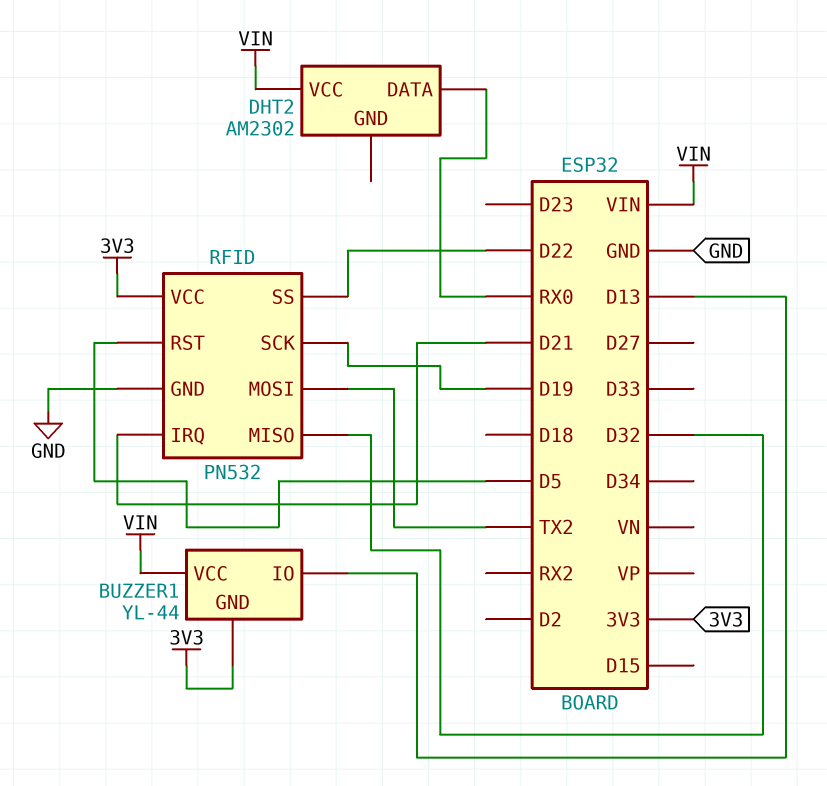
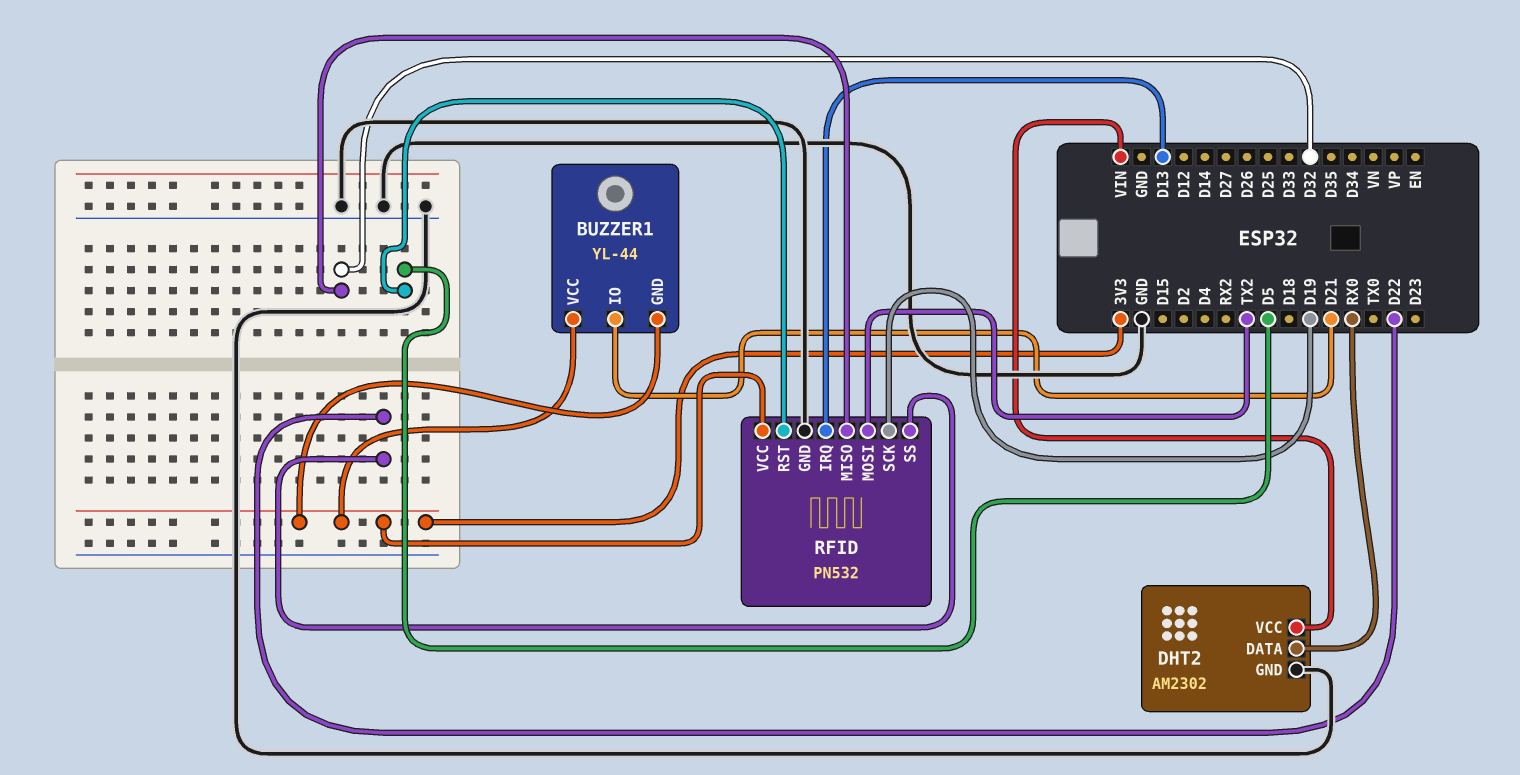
BUZZER1 pin IO: D13 -> D21
BUZZER1 pin VCC: VIN -> 3V3
DHT2 pin GND: none -> GND
RFID pin IRQ: D21 -> D13

